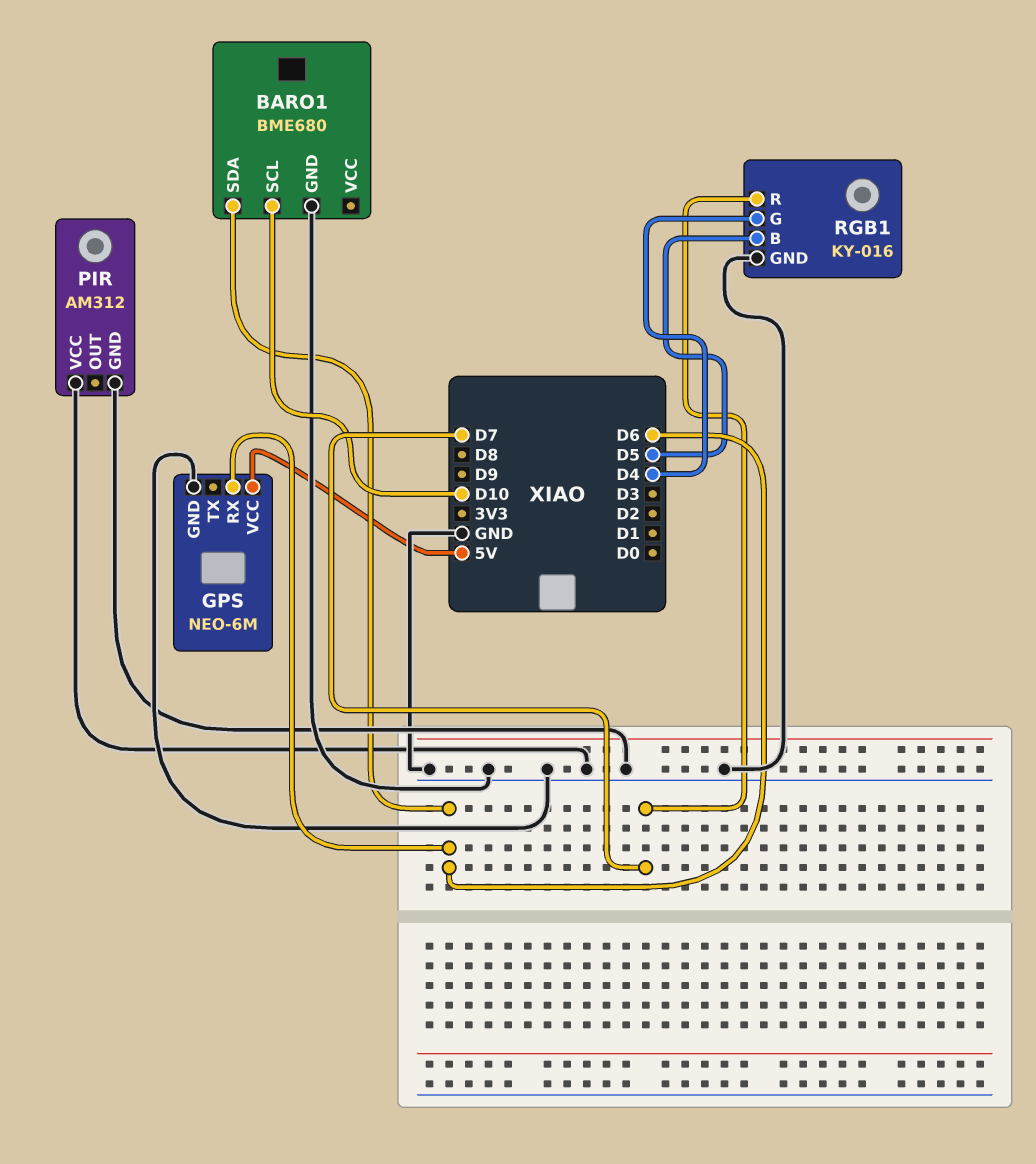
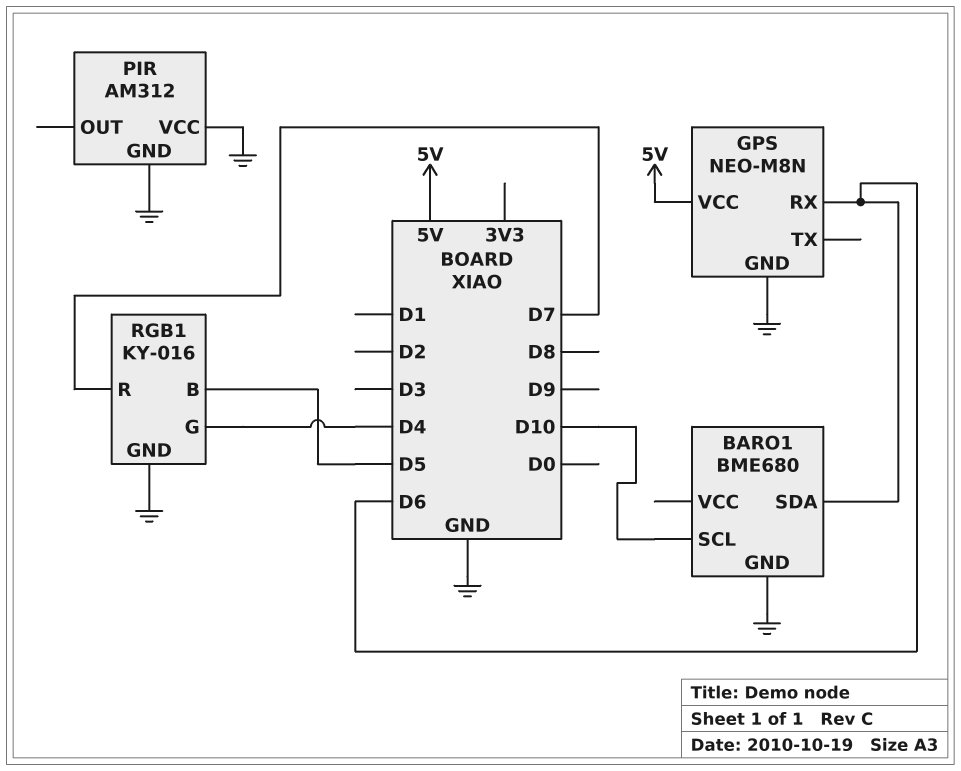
GPS: NEO-6M -> NEO-M8N

